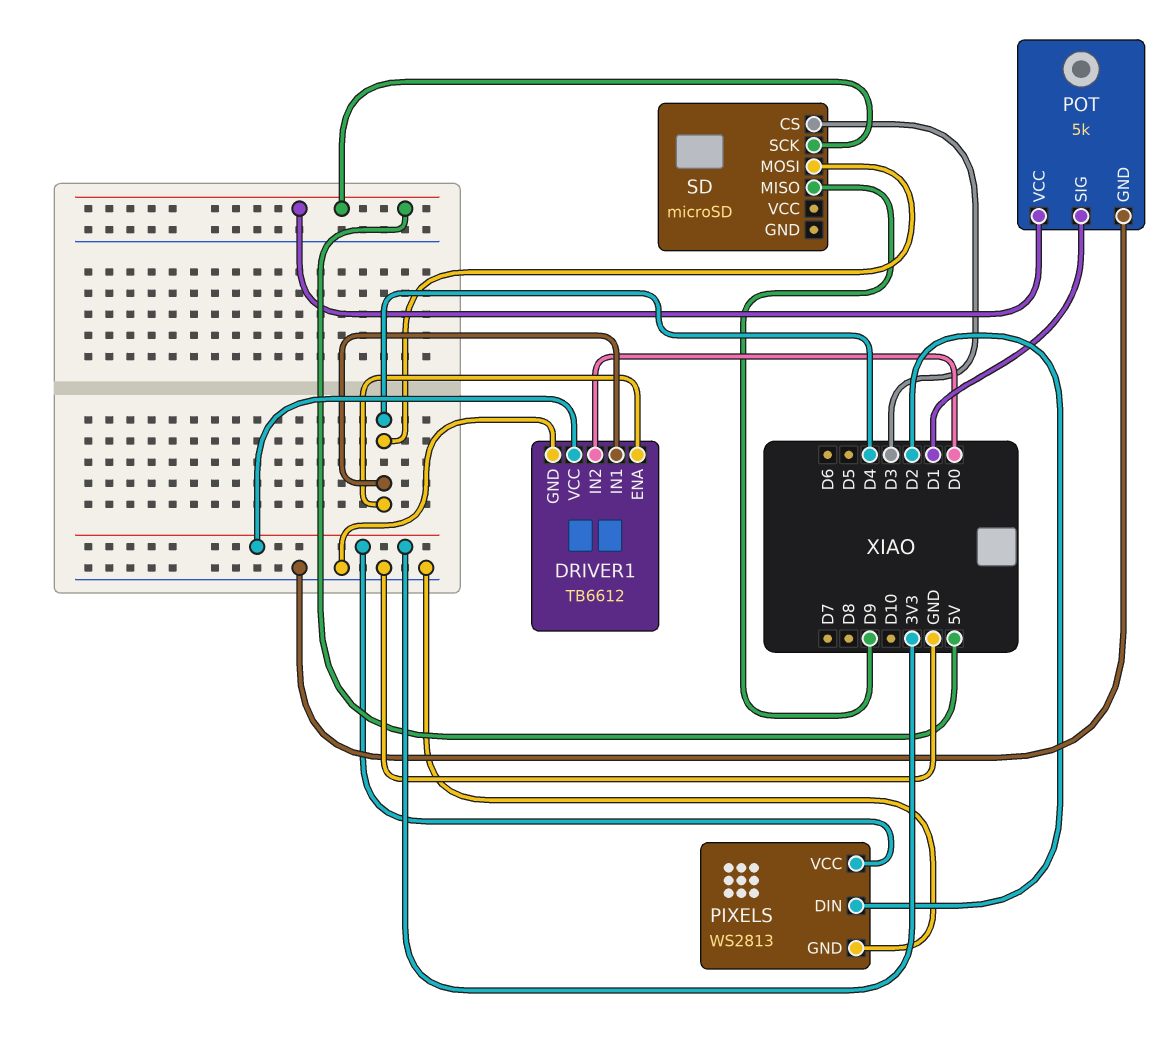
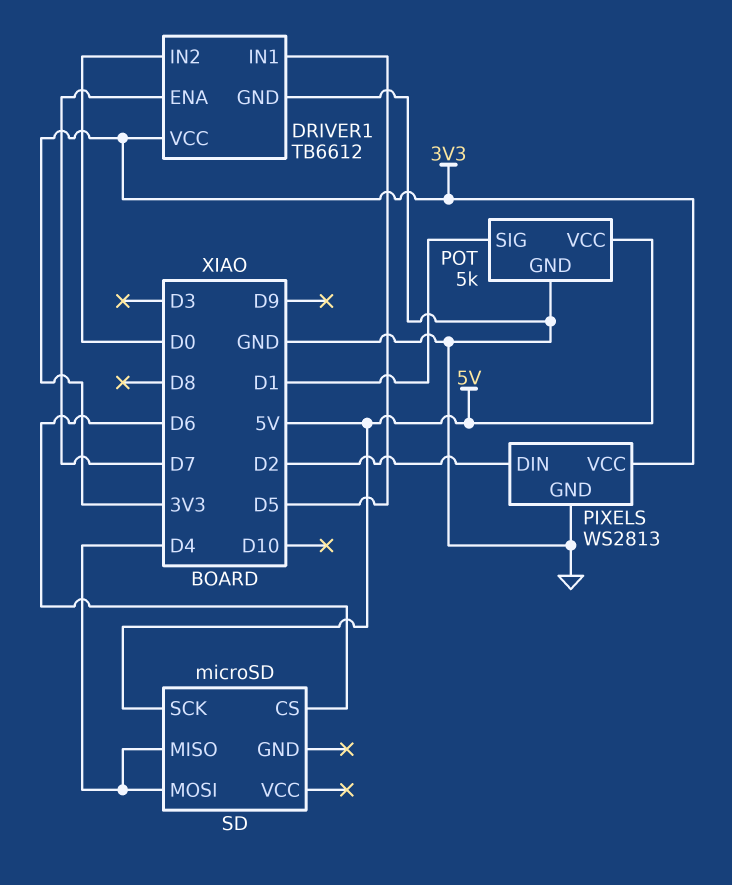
DRIVER1 pin ENA: D4 -> D7
DRIVER1 pin IN1: D4 -> D5
SD pin CS: D3 -> D6
SD pin MISO: D9 -> D4

